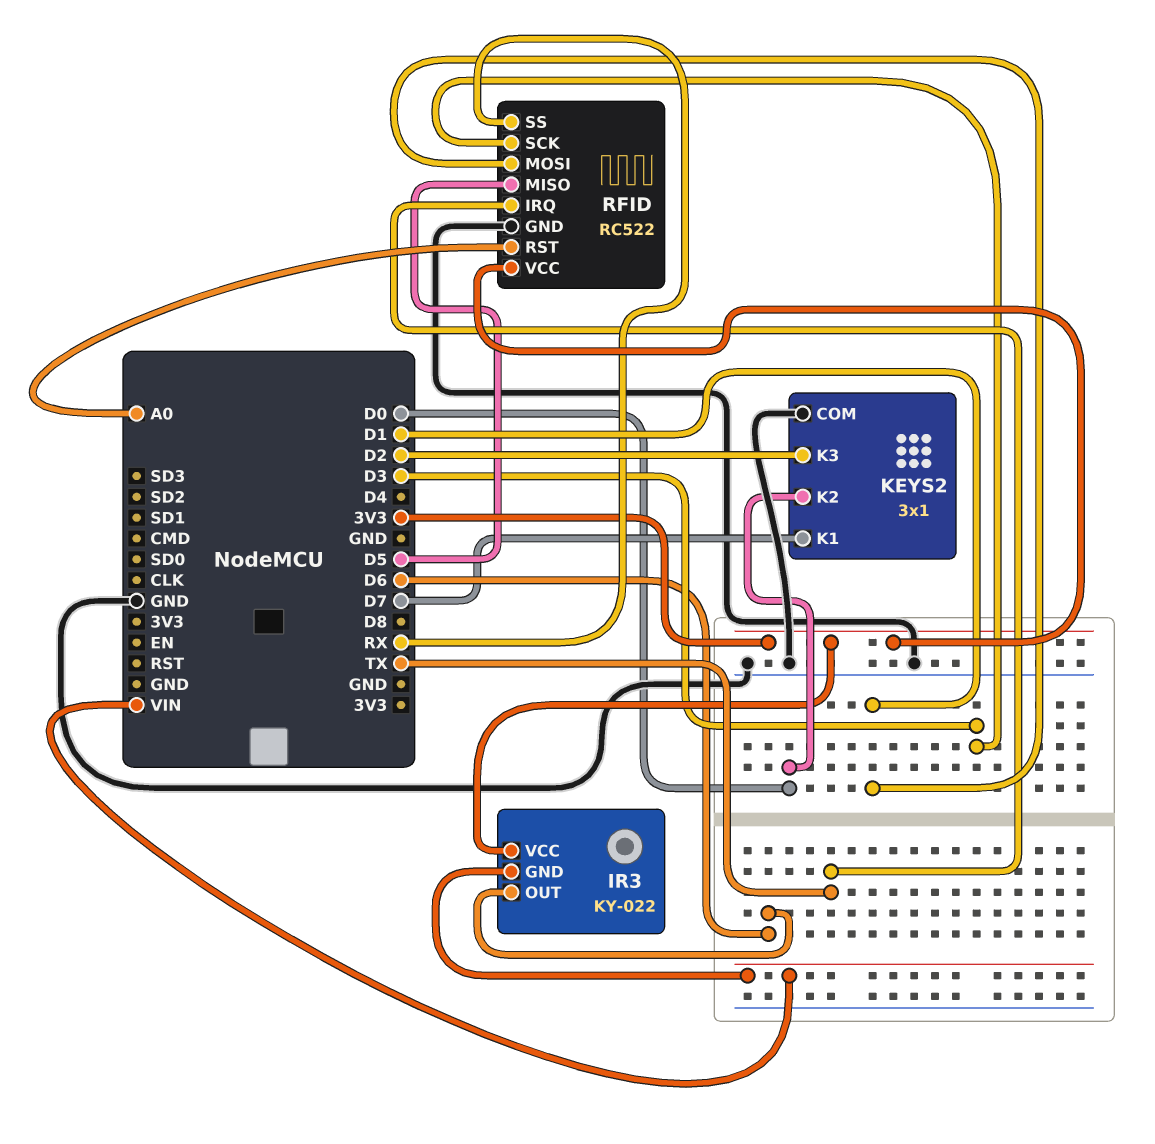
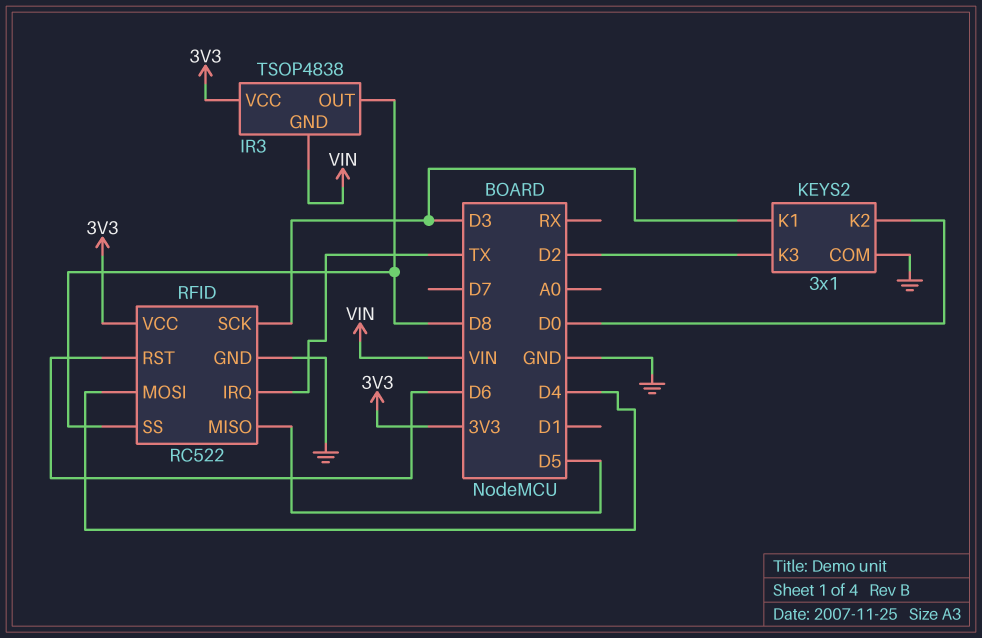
IR3: KY-022 -> TSOP4838
IR3 pin OUT: D6 -> D8
KEYS2 pin K1: D7 -> D3
RFID pin MOSI: D1 -> D4
RFID pin RST: A0 -> D6
RFID pin SS: RX -> D8

